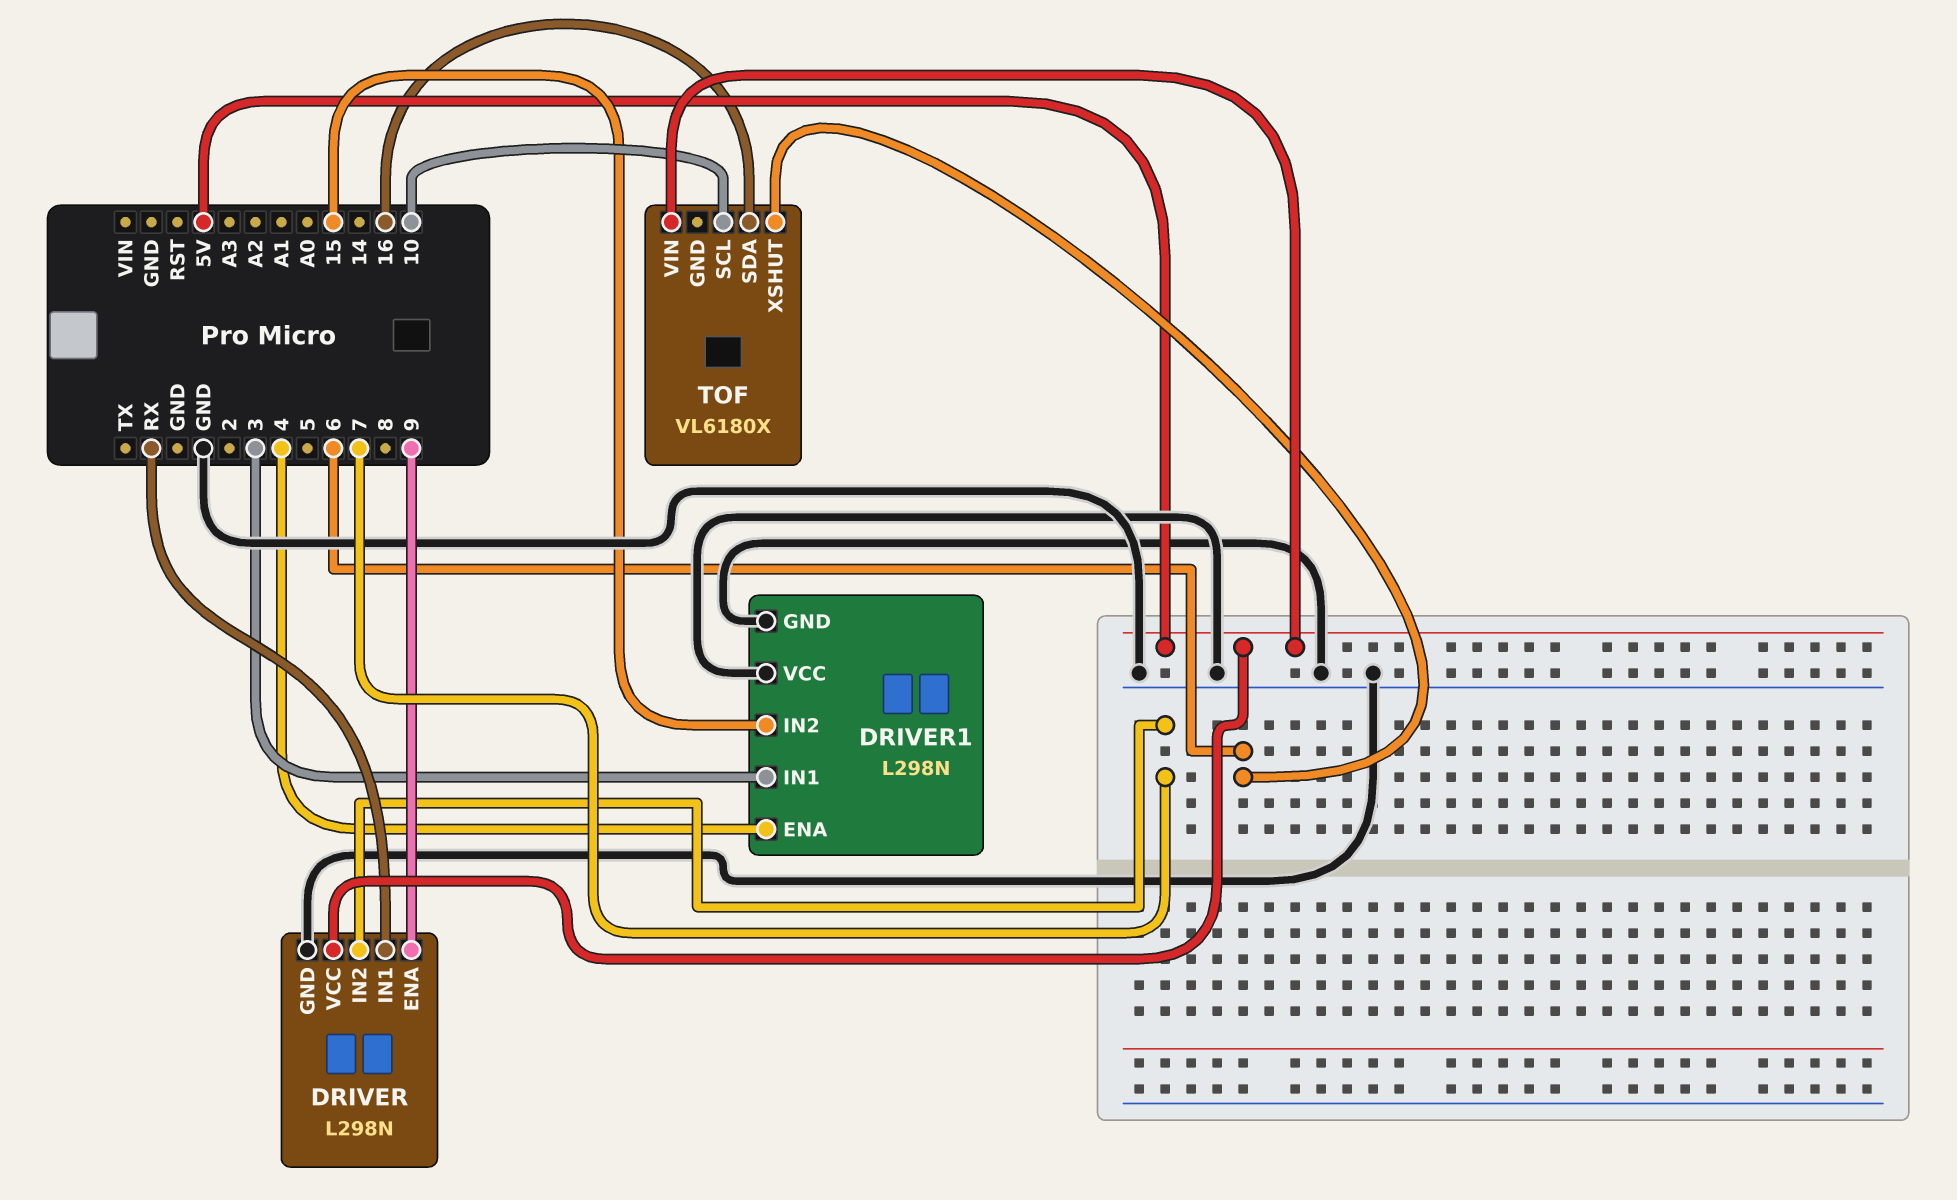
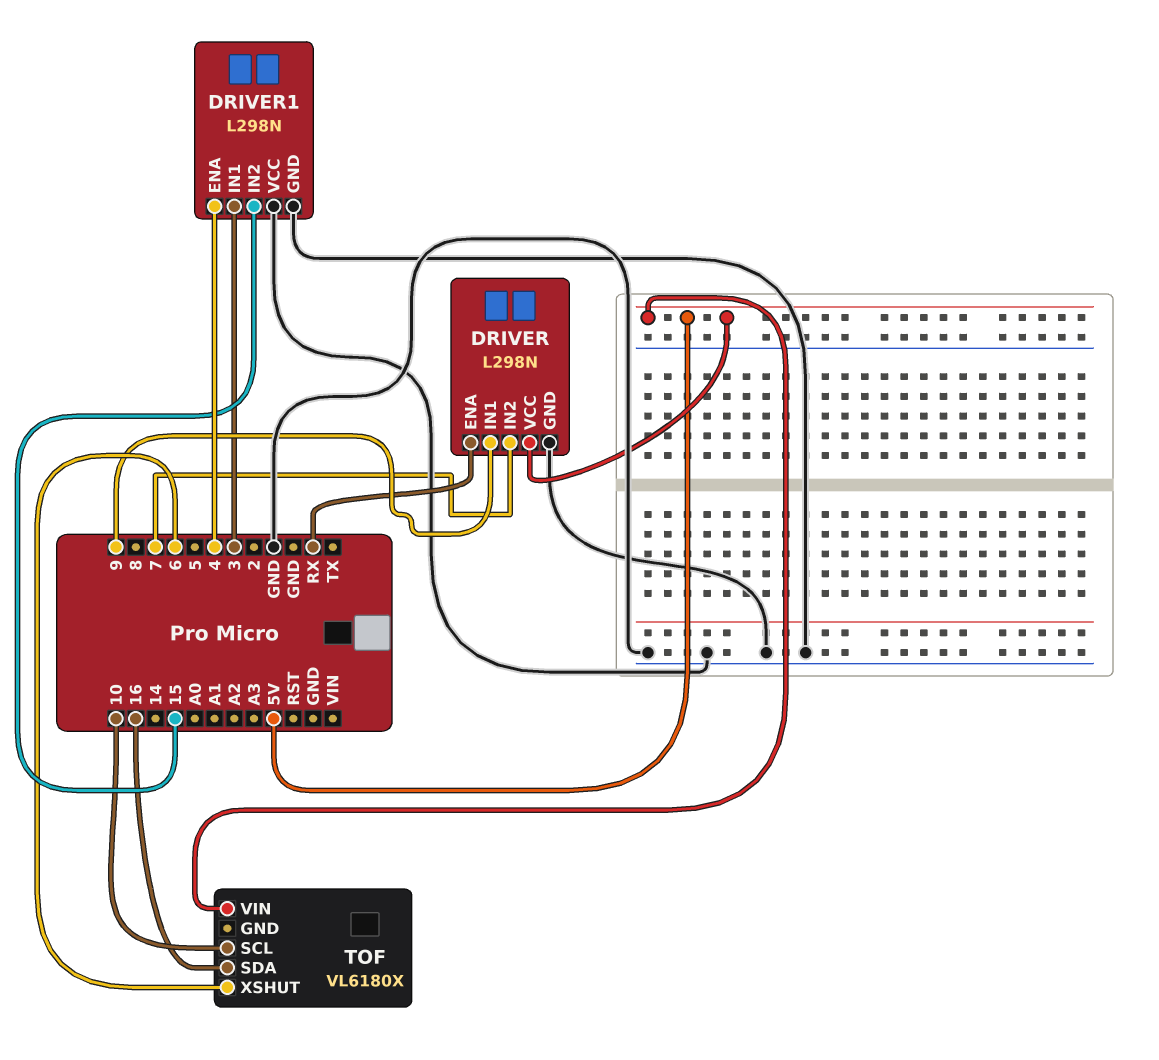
DRIVER pin ENA: 9 -> RX
DRIVER pin IN1: RX -> 9

